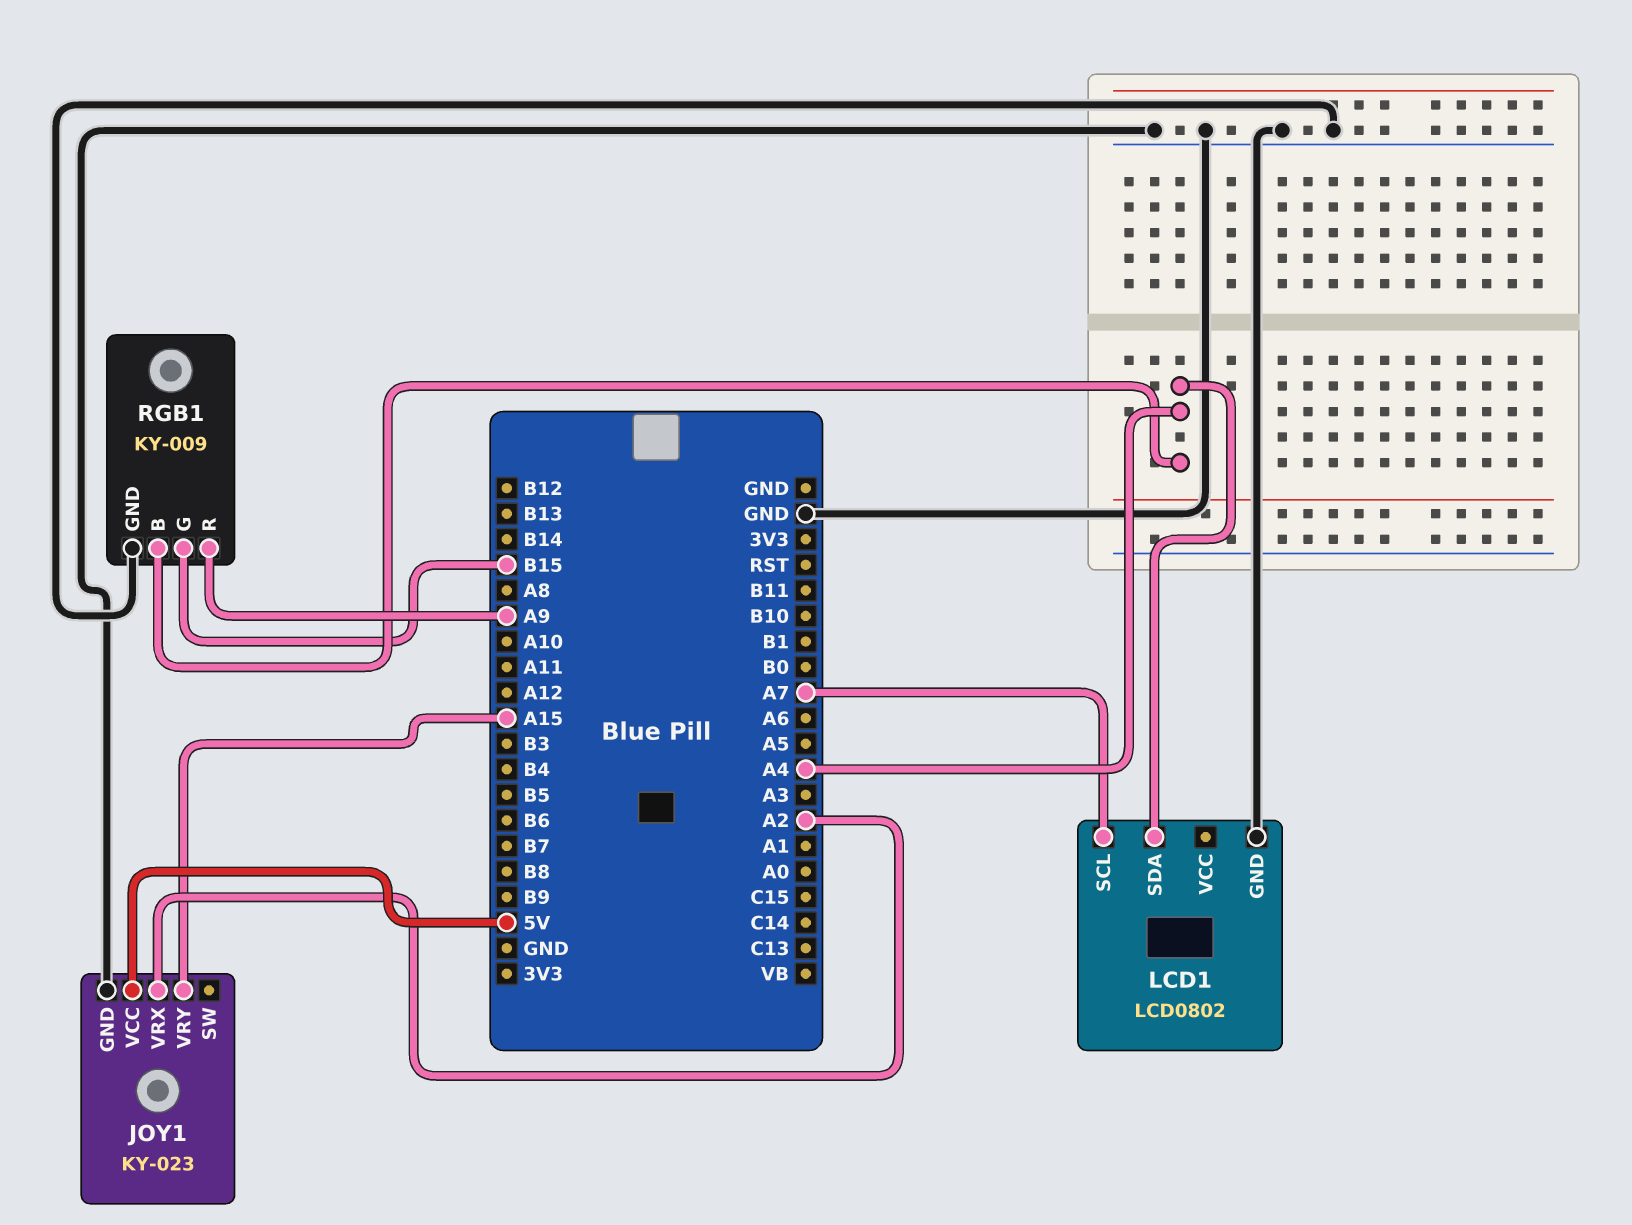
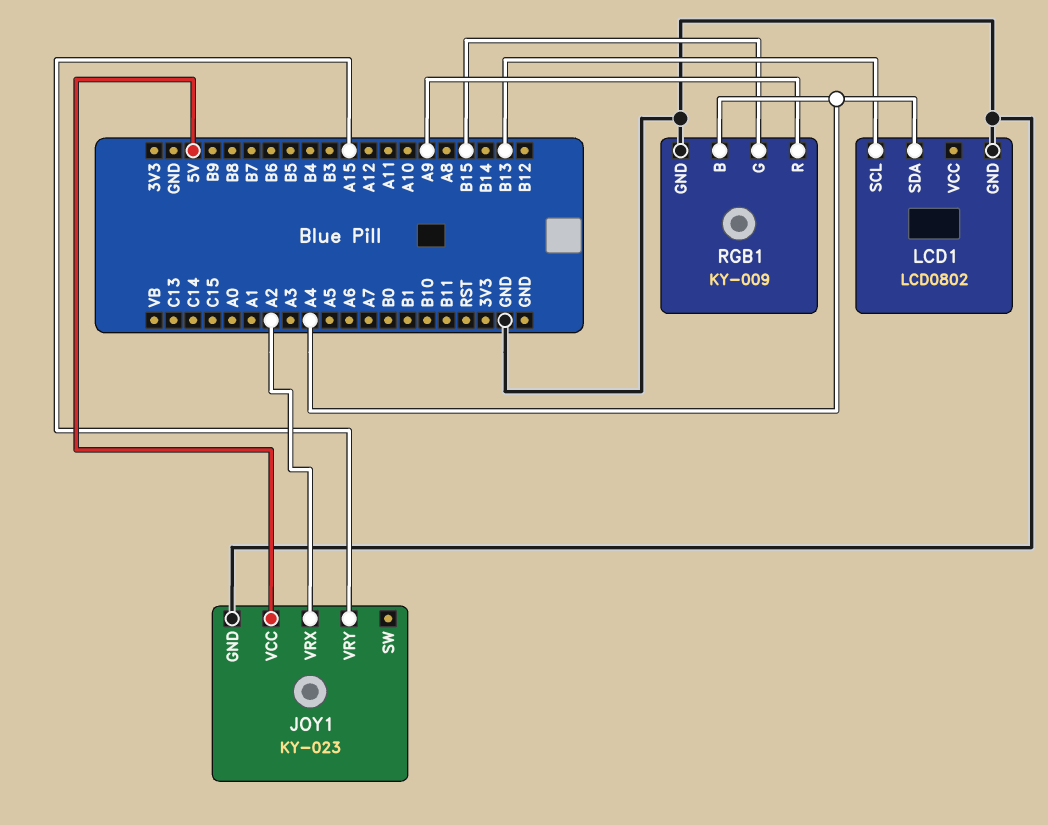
LCD1 pin SCL: A7 -> B13

